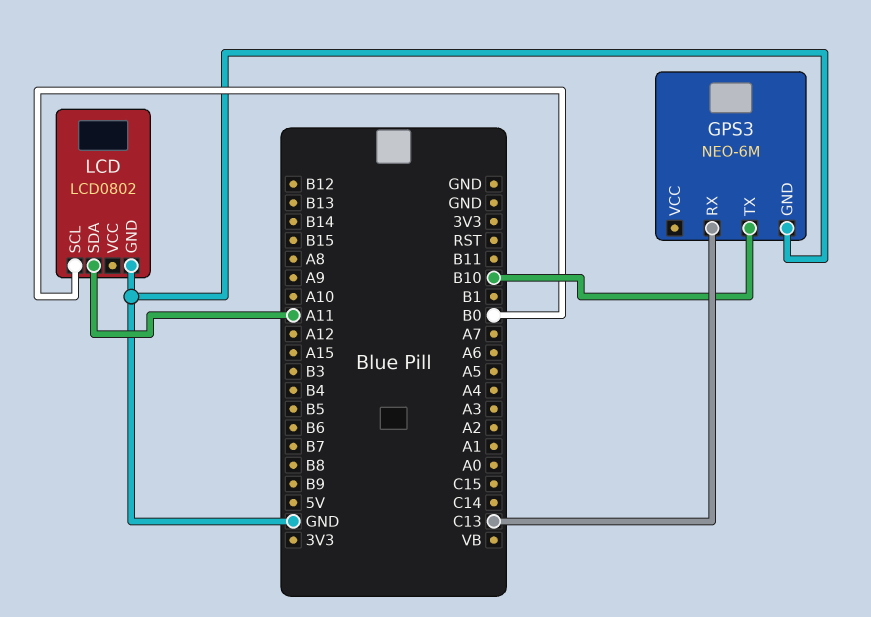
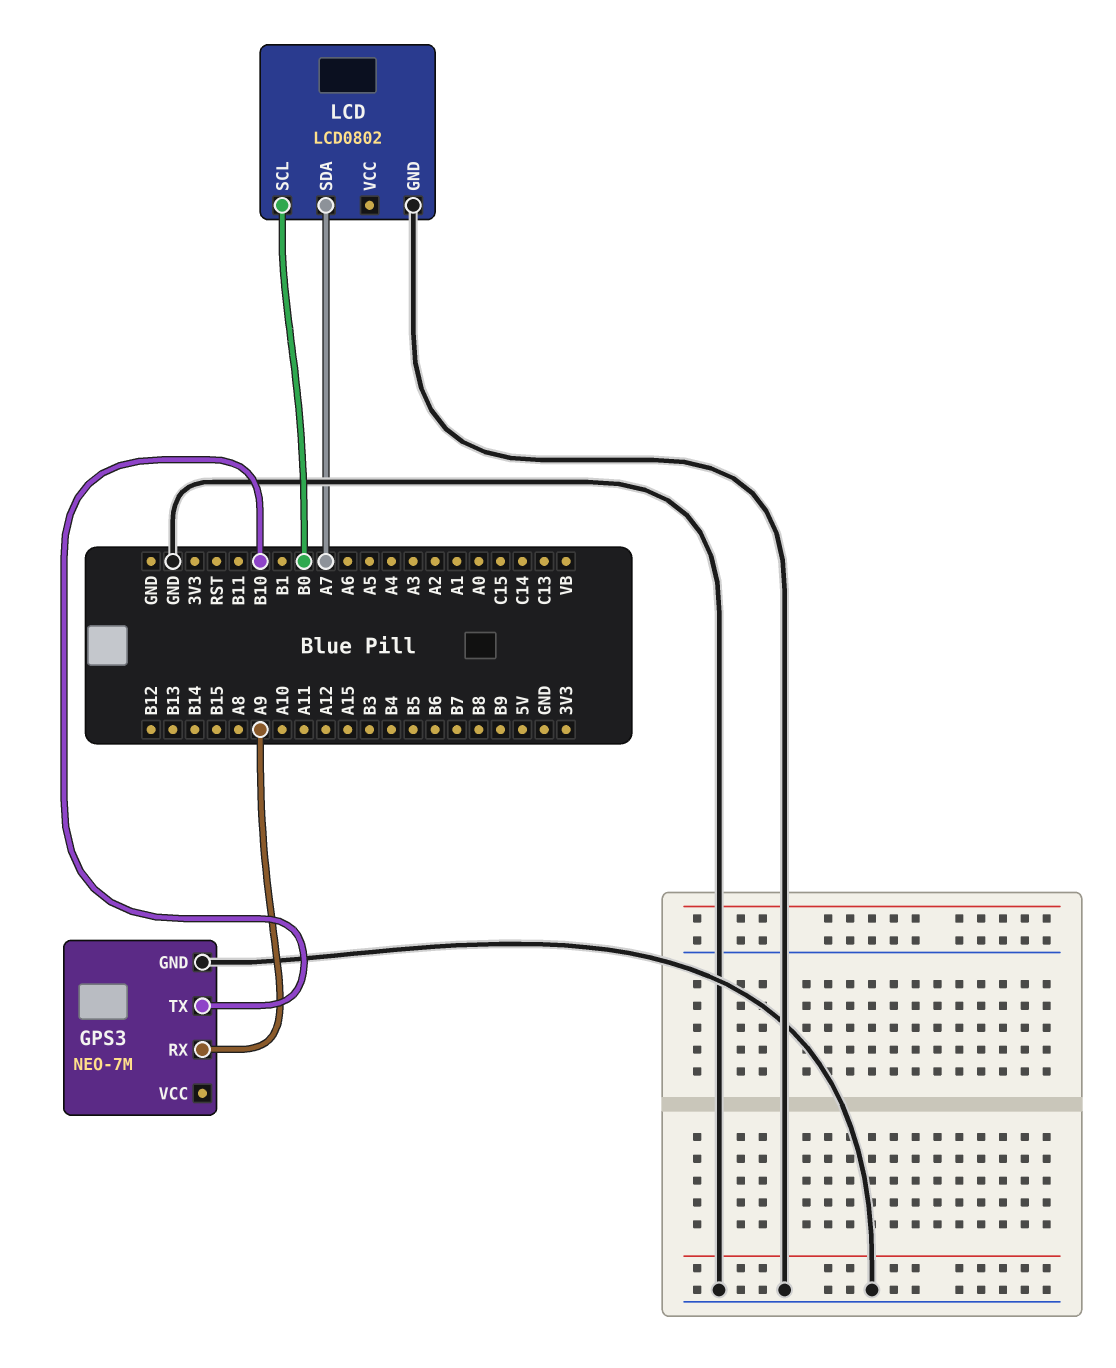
GPS3: NEO-6M -> NEO-7M
GPS3 pin RX: C13 -> A9
LCD pin SDA: A11 -> A7

